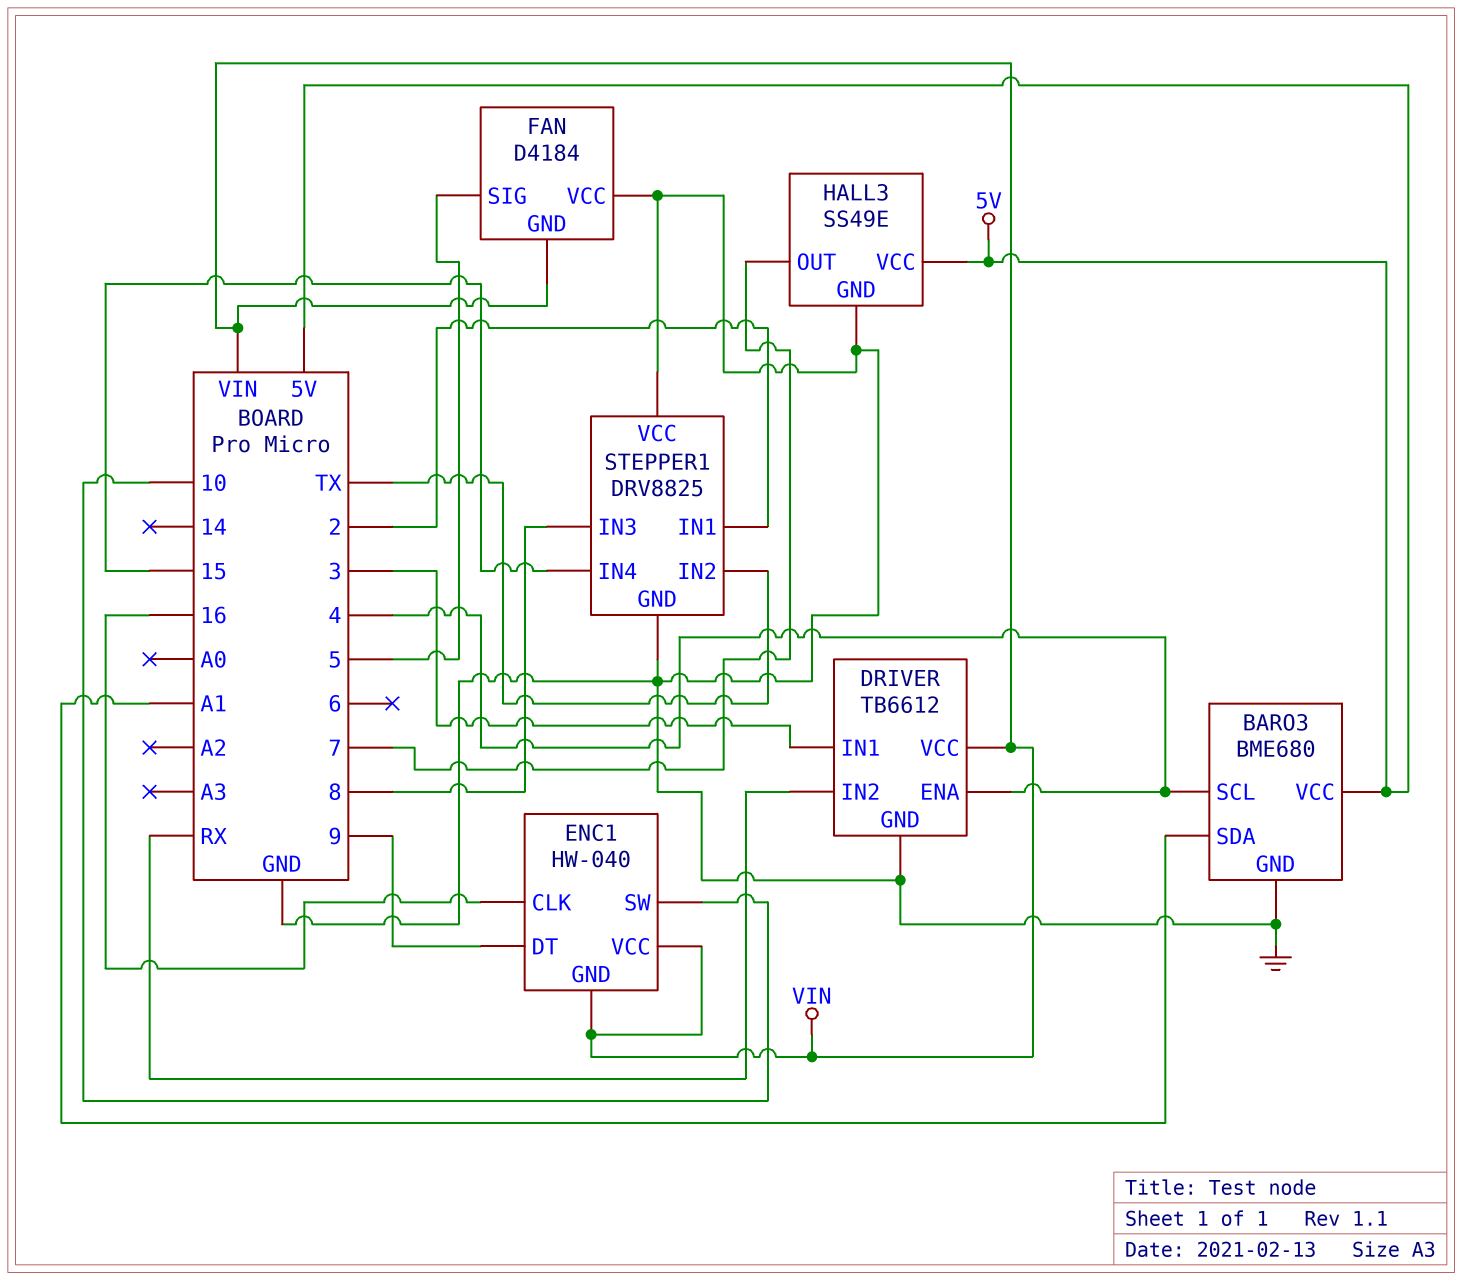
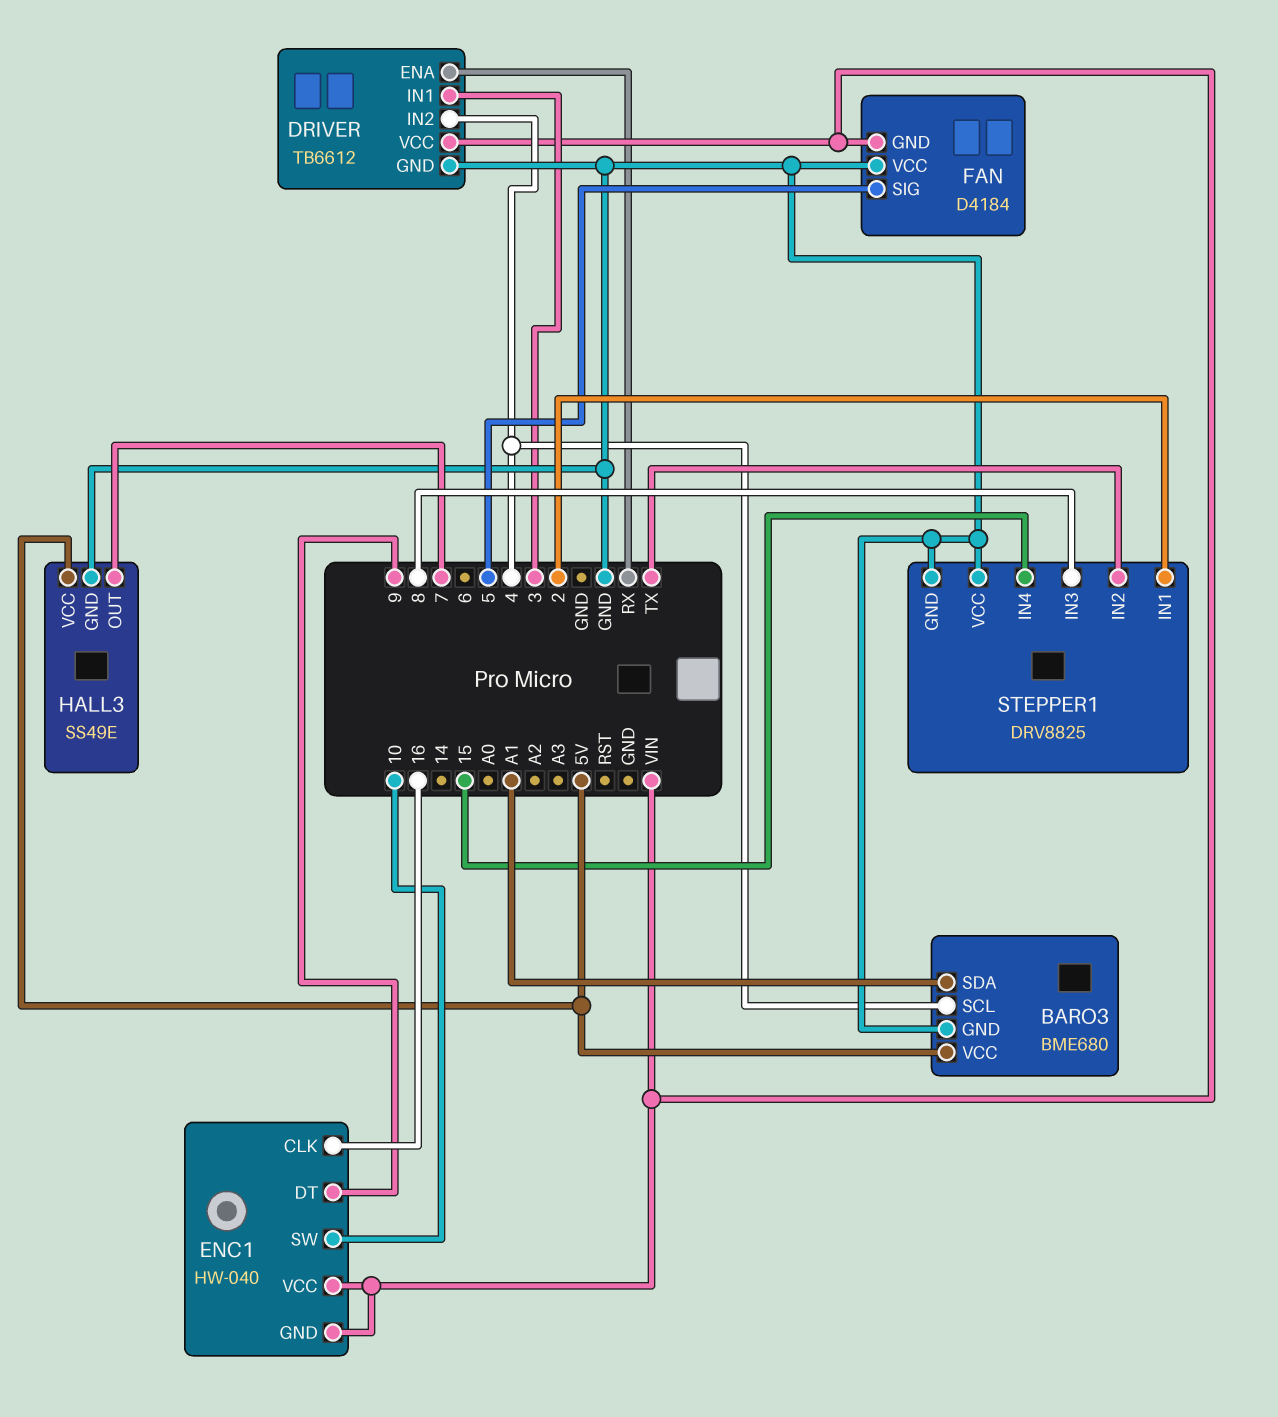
DRIVER pin ENA: 4 -> RX
DRIVER pin IN2: RX -> 4

